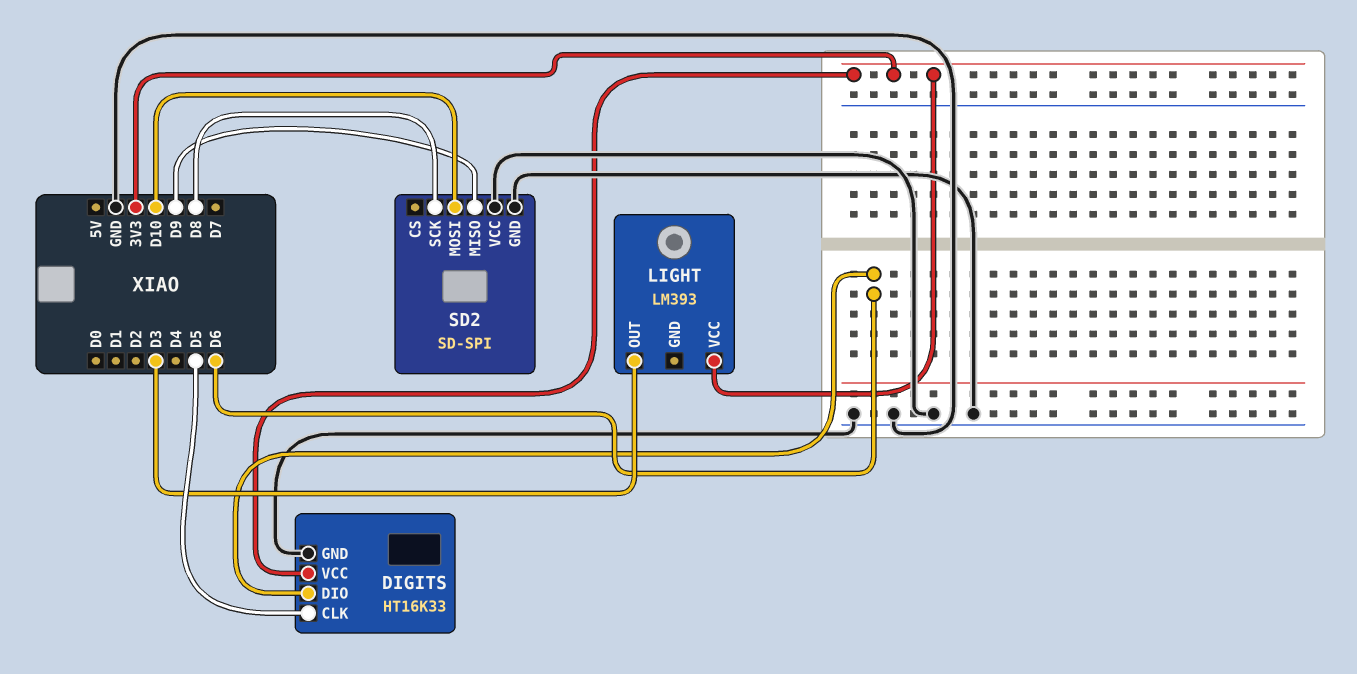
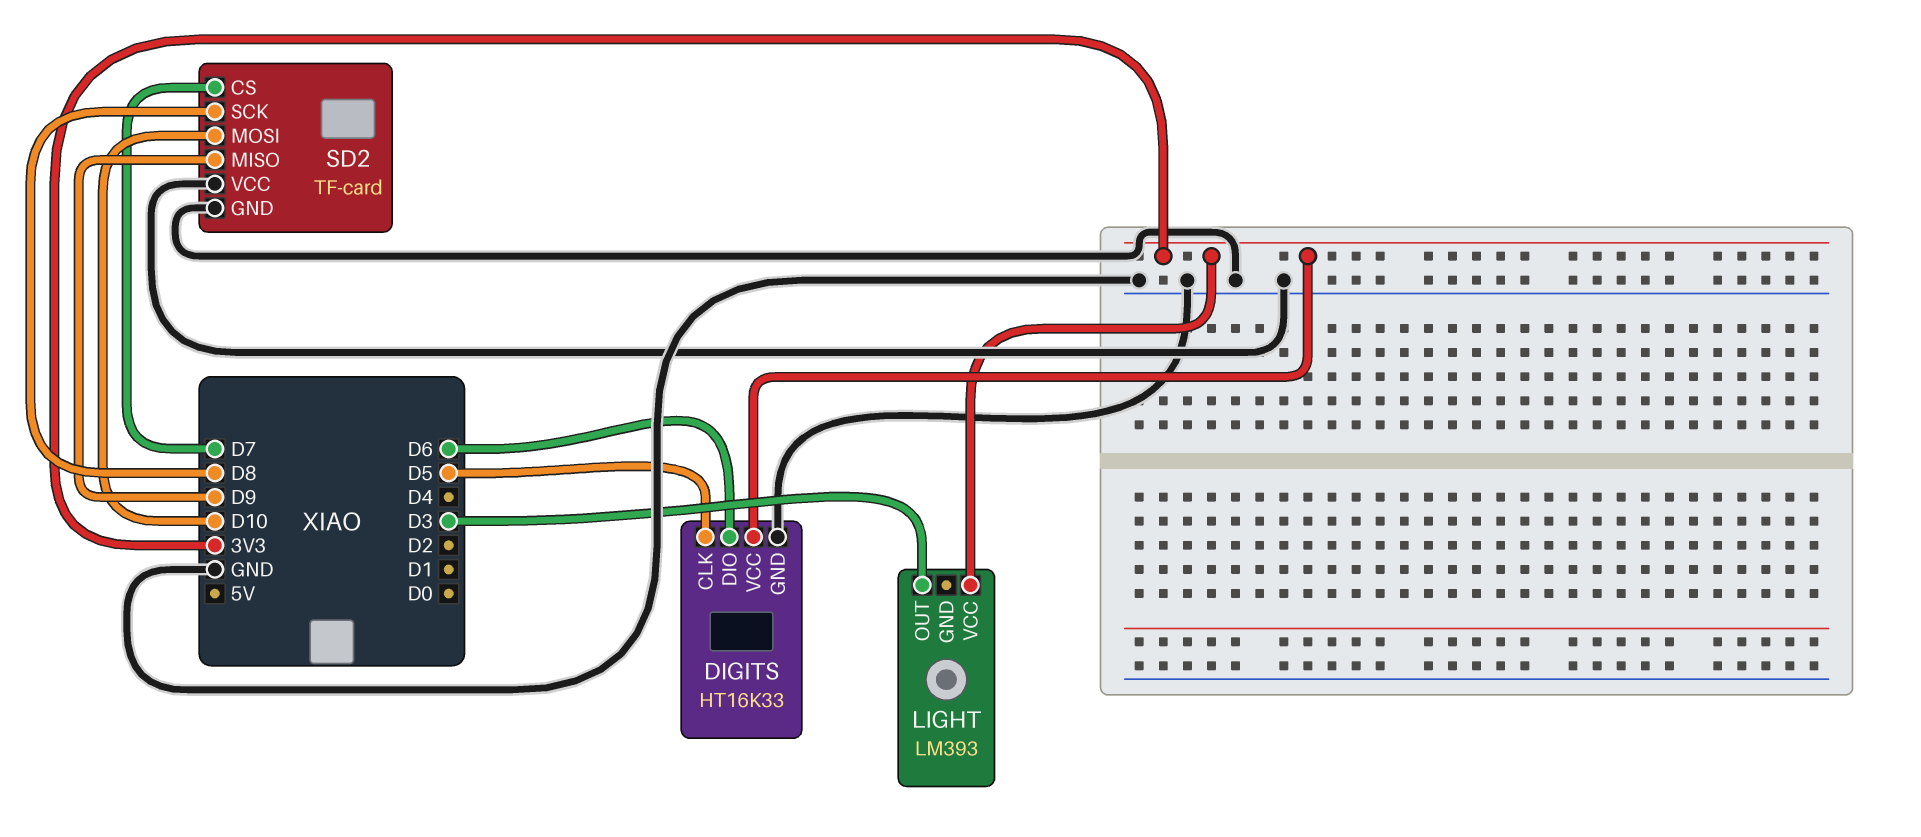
SD2: SD-SPI -> TF-card
SD2 pin CS: none -> D7

